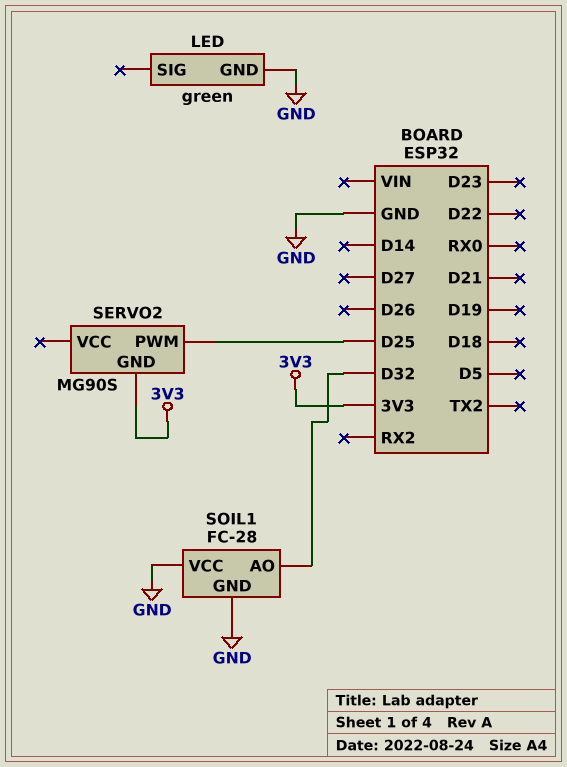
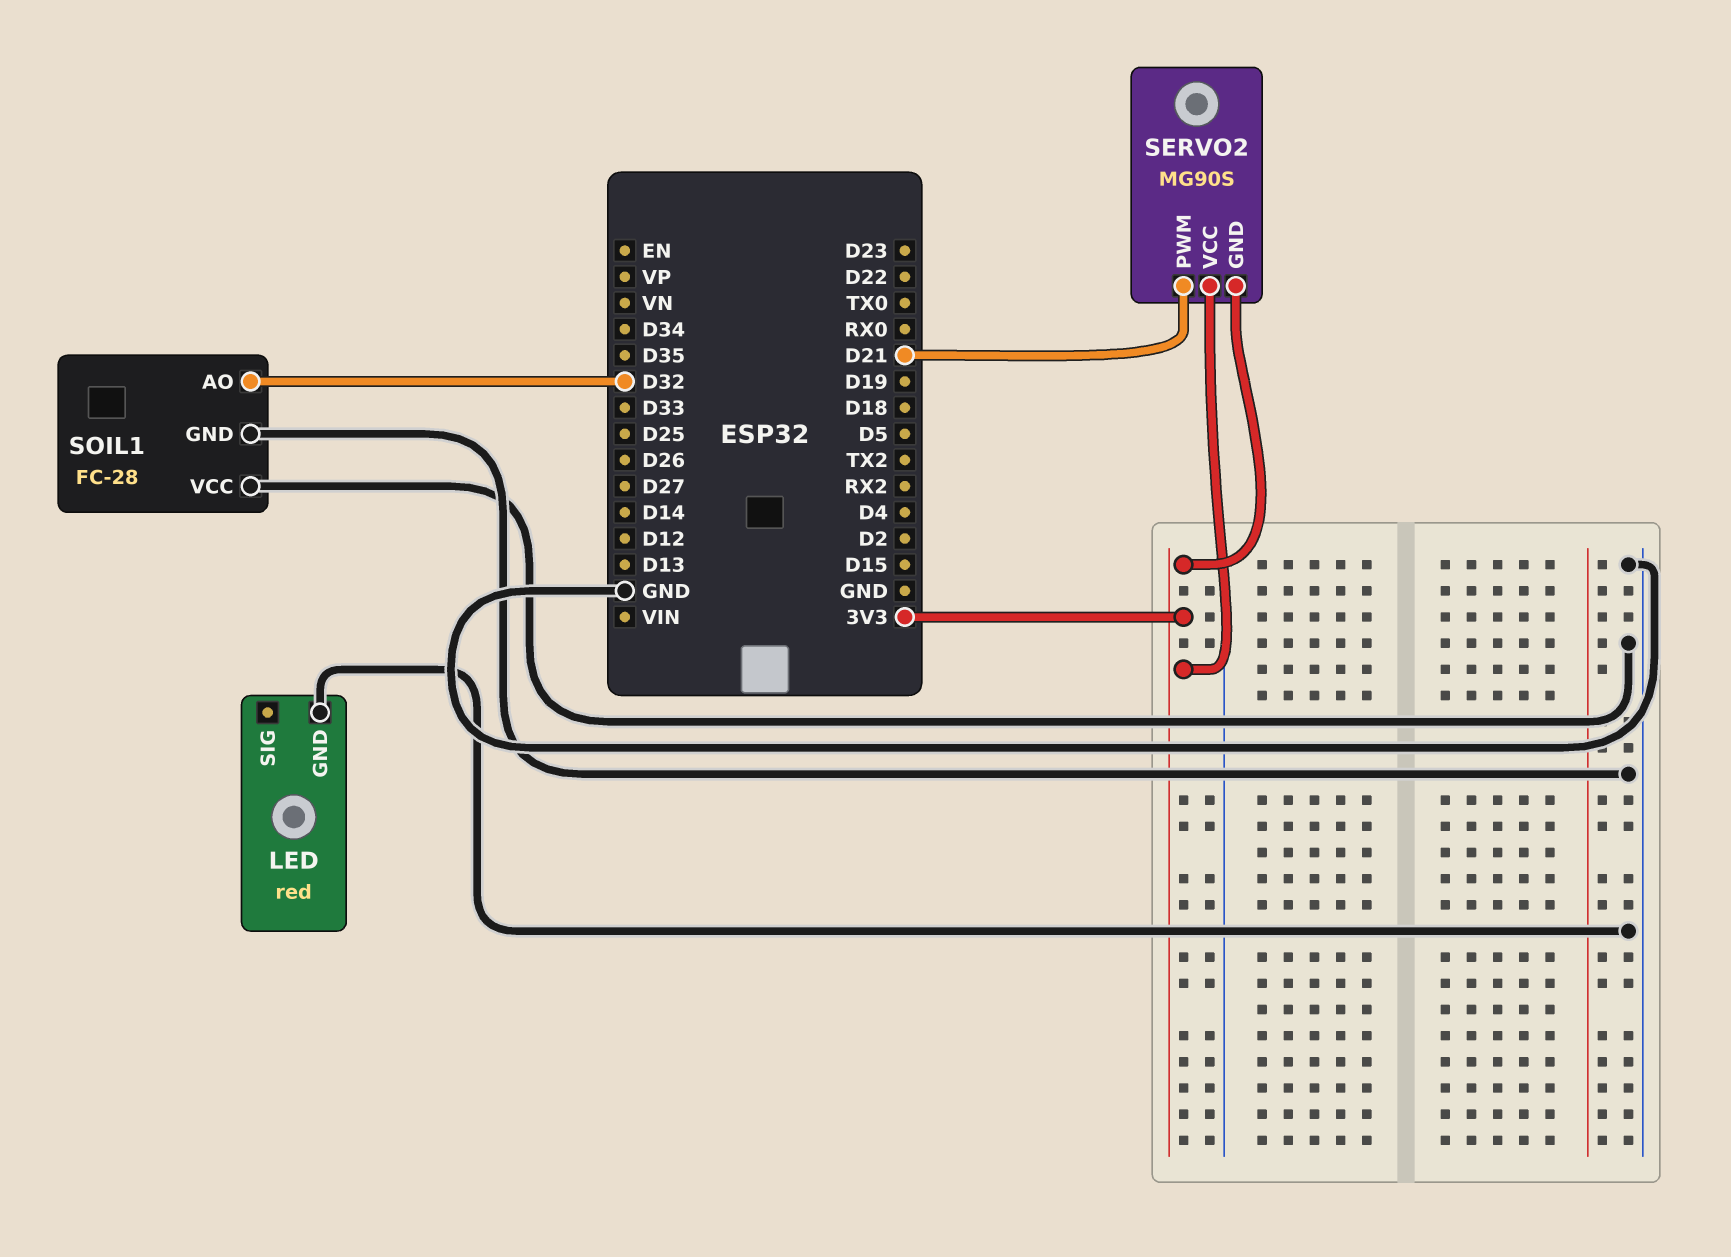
LED: green -> red
SERVO2 pin PWM: D25 -> D21
SERVO2 pin VCC: none -> 3V3

